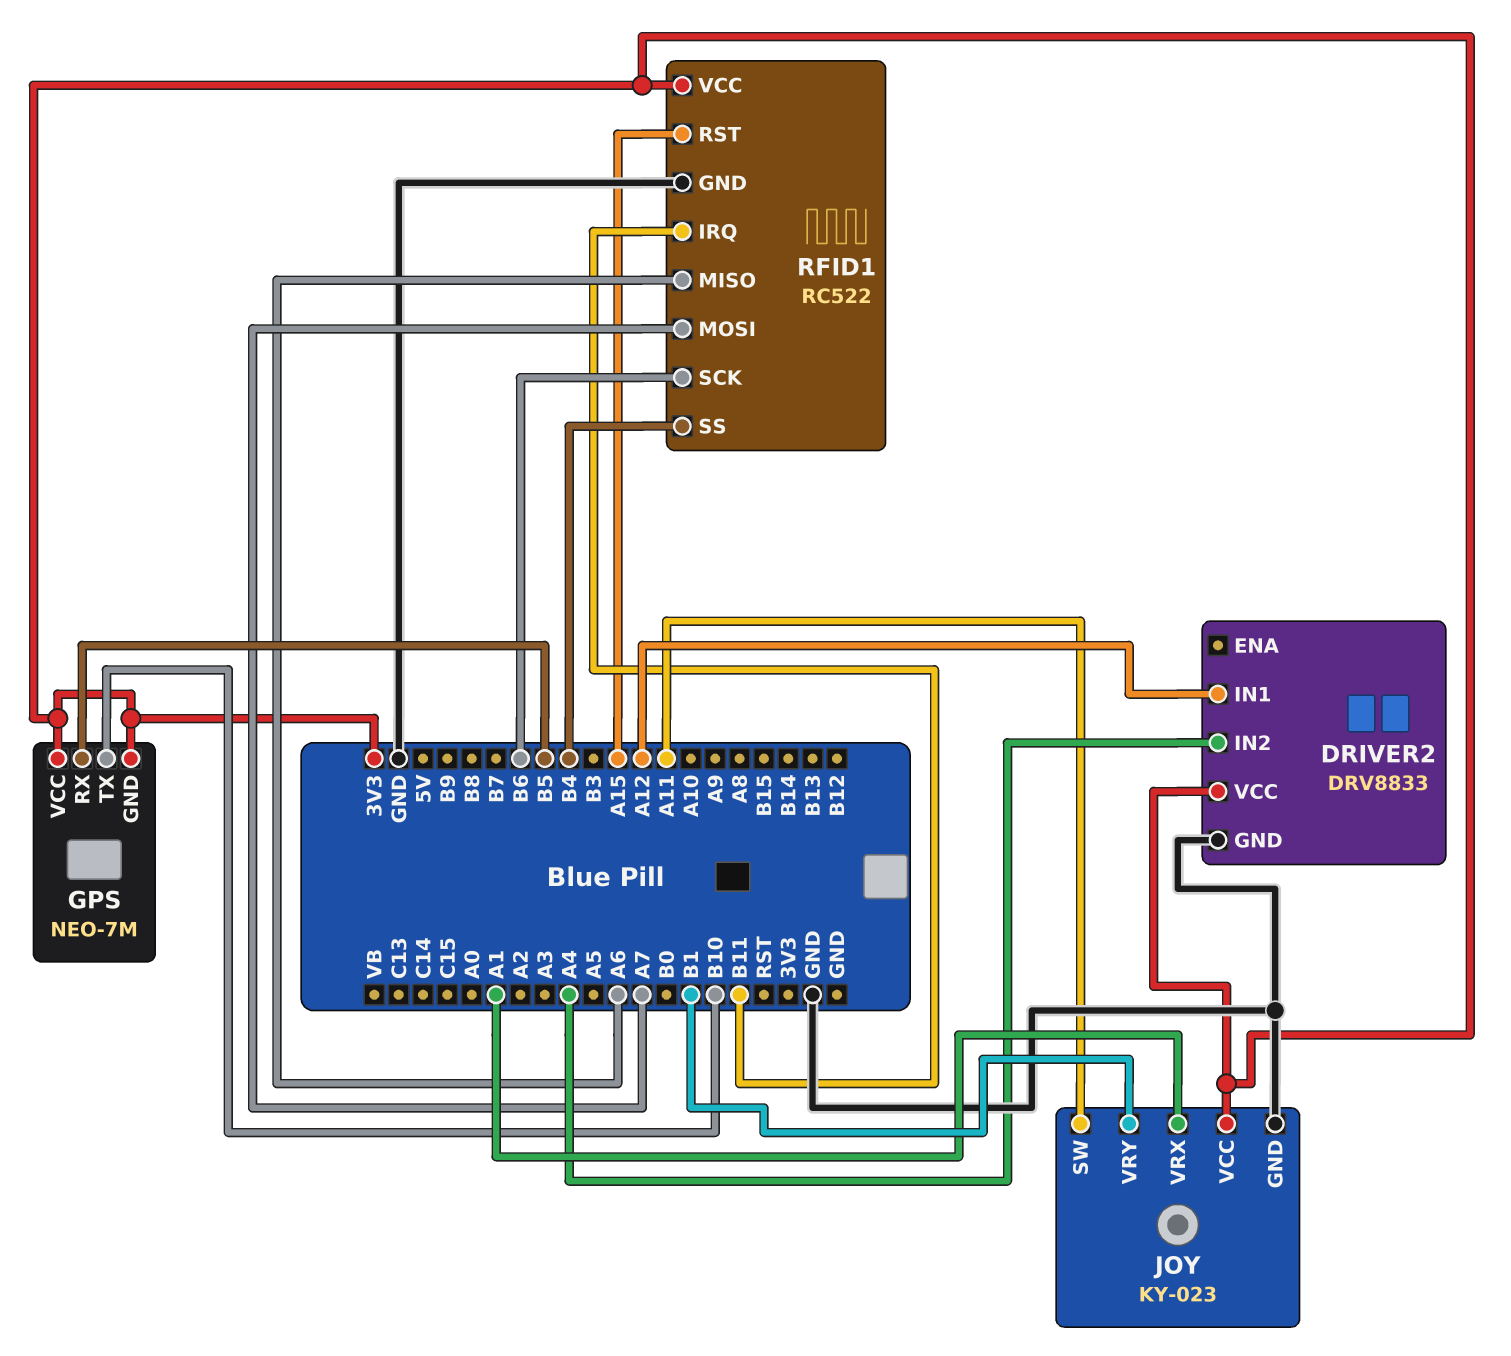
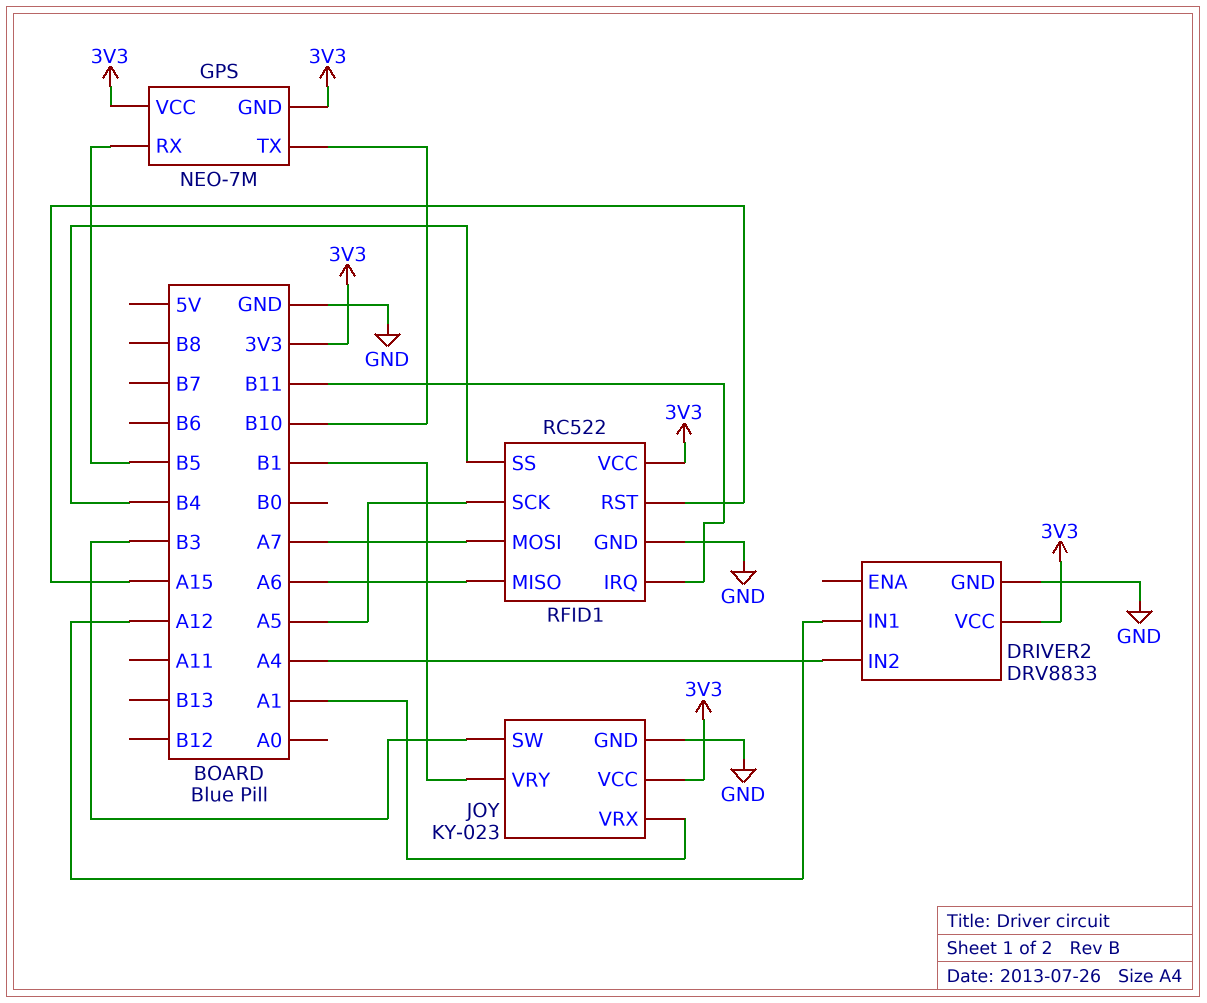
JOY pin SW: A11 -> B3
RFID1 pin SCK: B6 -> A5

